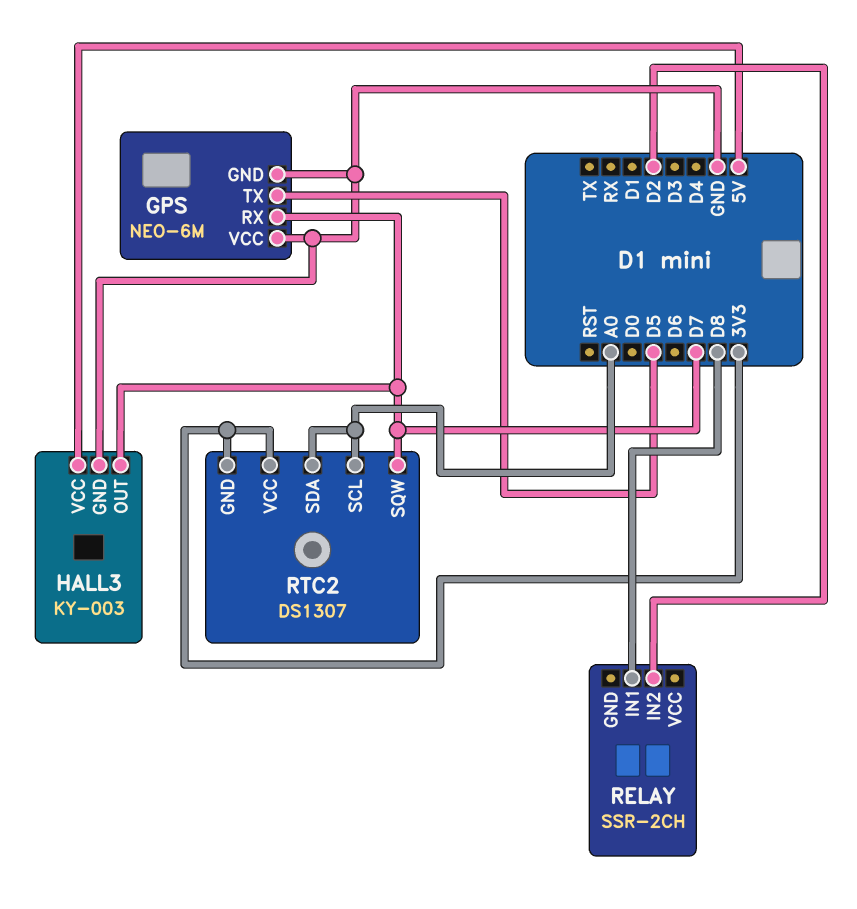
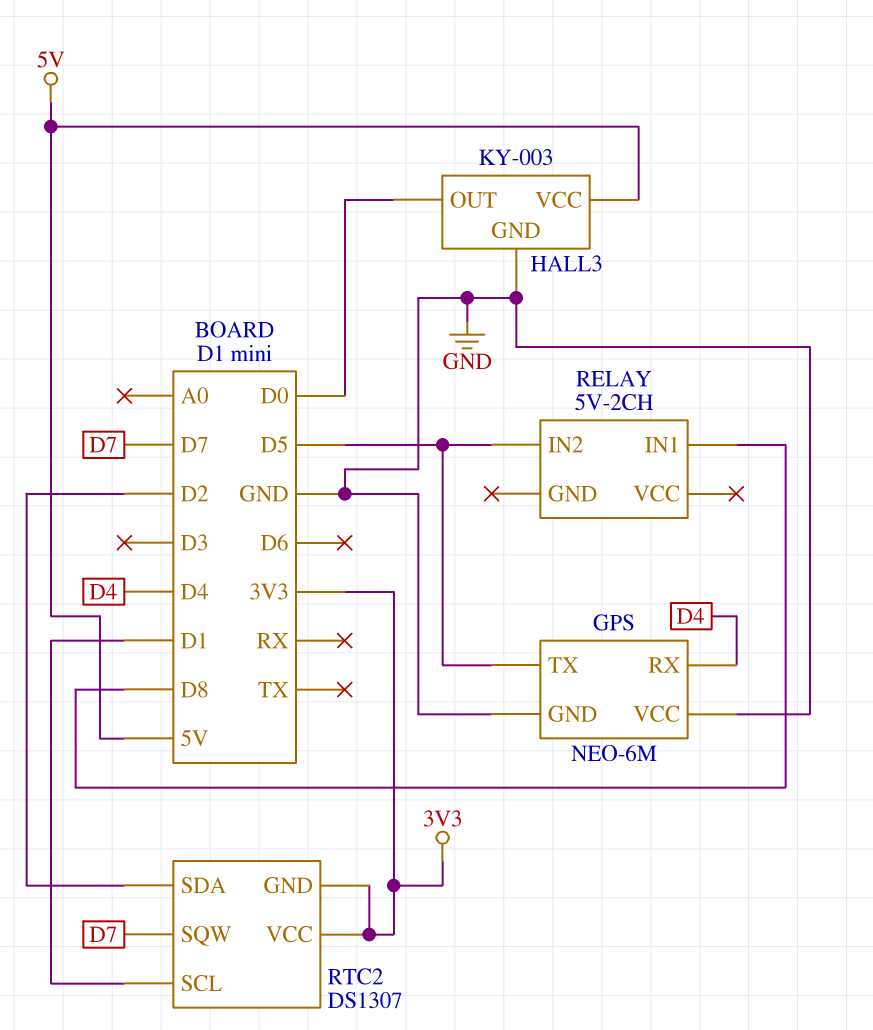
GPS pin RX: D7 -> D4
HALL3 pin OUT: D7 -> D0
RELAY: SSR-2CH -> 5V-2CH
RELAY pin IN2: D2 -> D5
RTC2 pin SCL: A0 -> D1
RTC2 pin SDA: A0 -> D2

